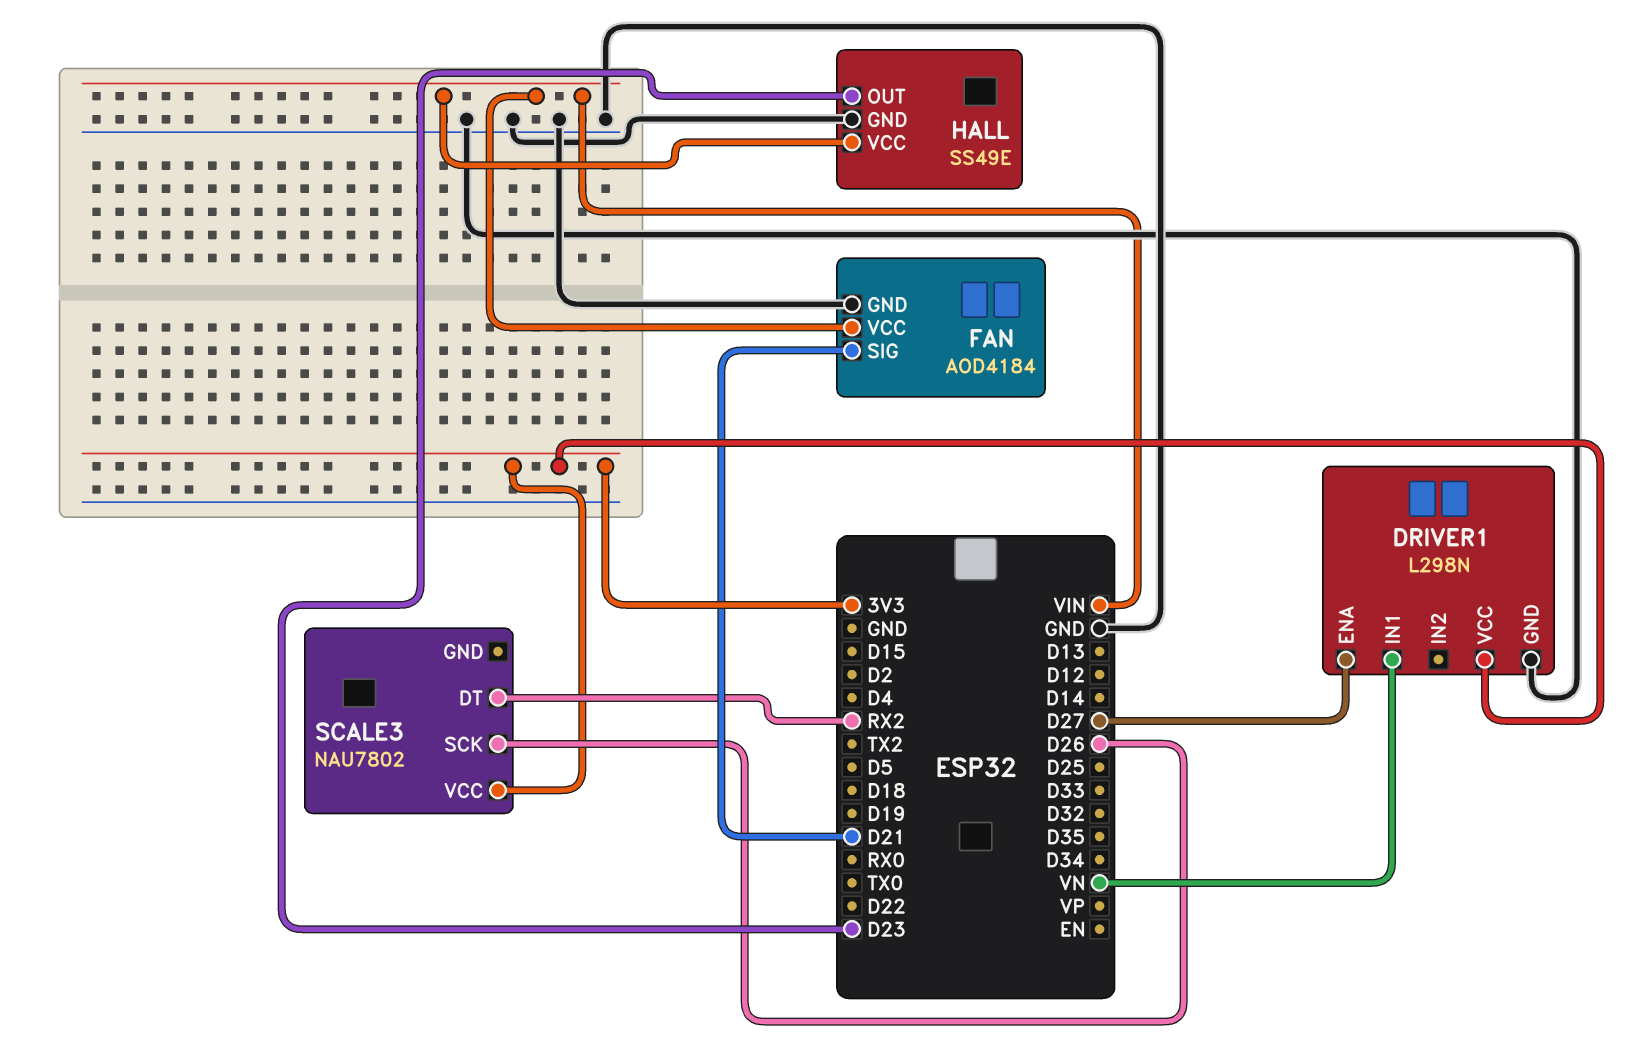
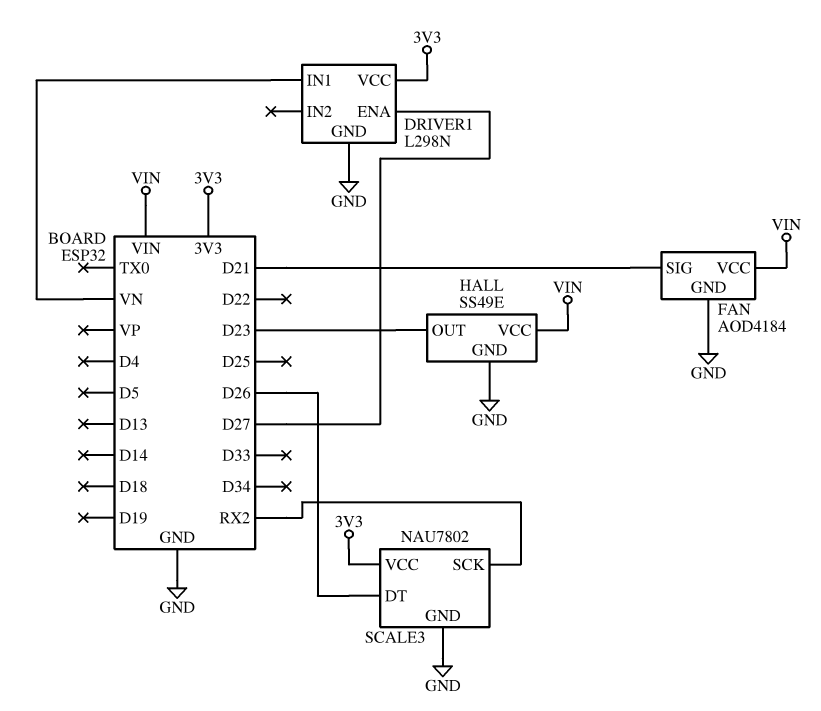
SCALE3 pin DT: RX2 -> D26
SCALE3 pin GND: none -> GND
SCALE3 pin SCK: D26 -> RX2

